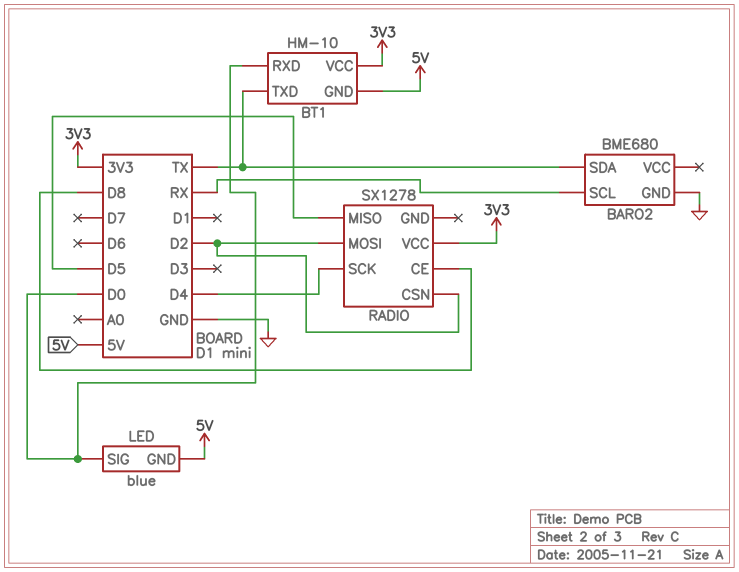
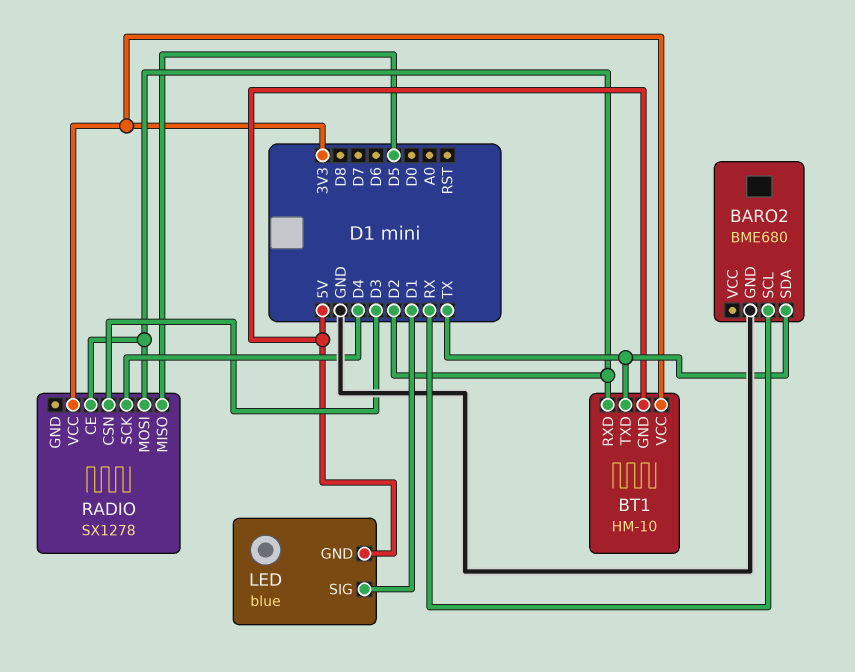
BT1 pin RXD: D0 -> D2
LED pin SIG: D0 -> D1
RADIO pin CE: D8 -> D2
RADIO pin CSN: D2 -> D3

